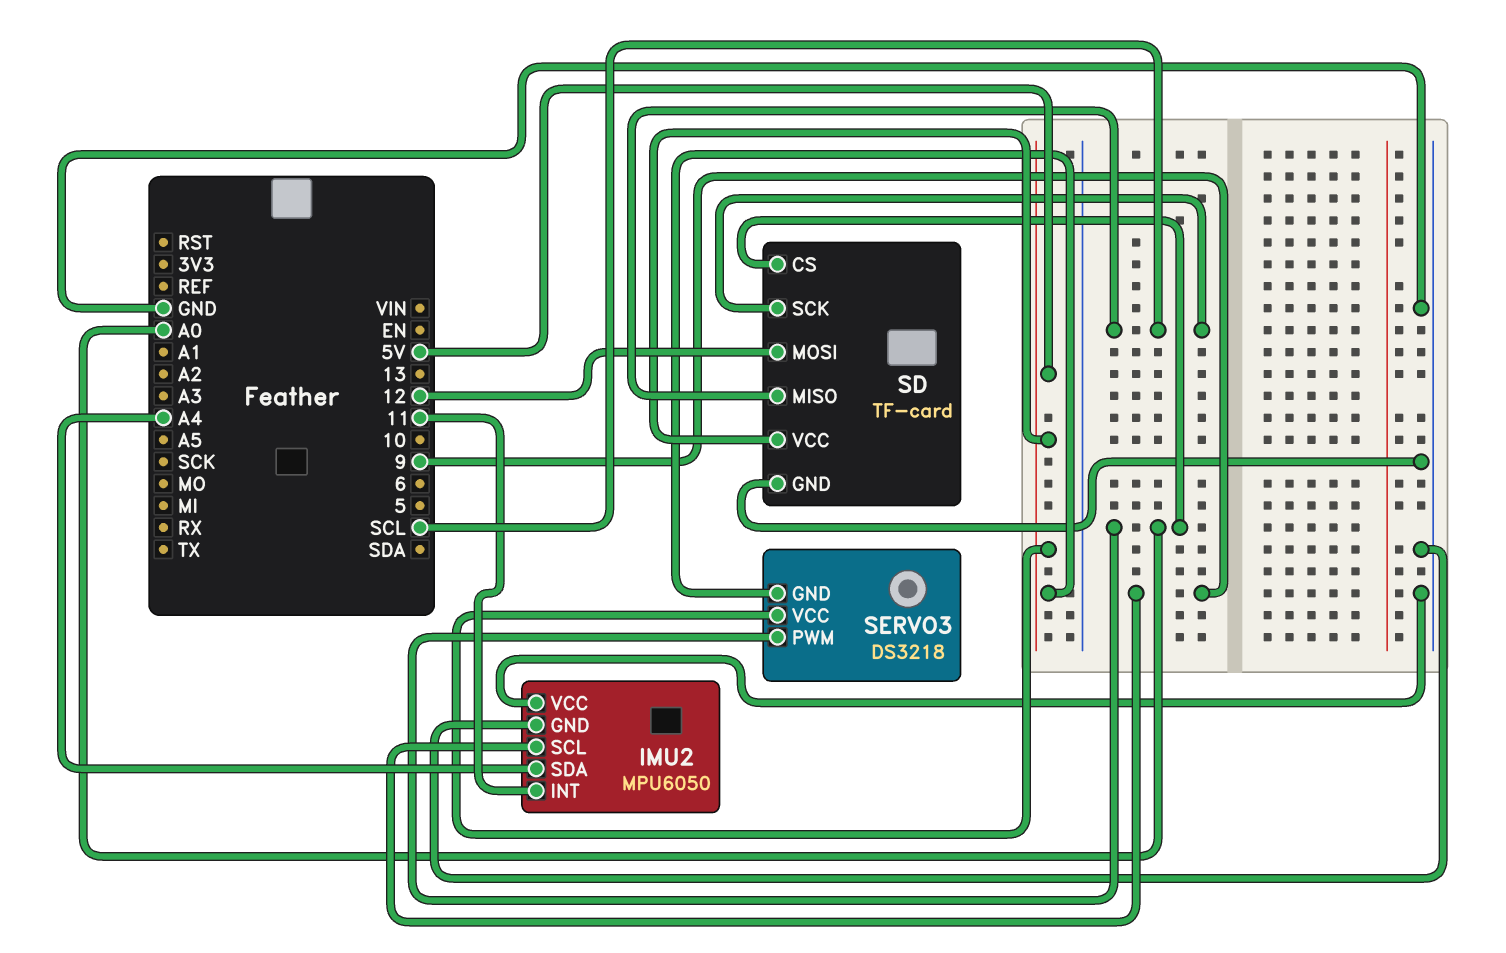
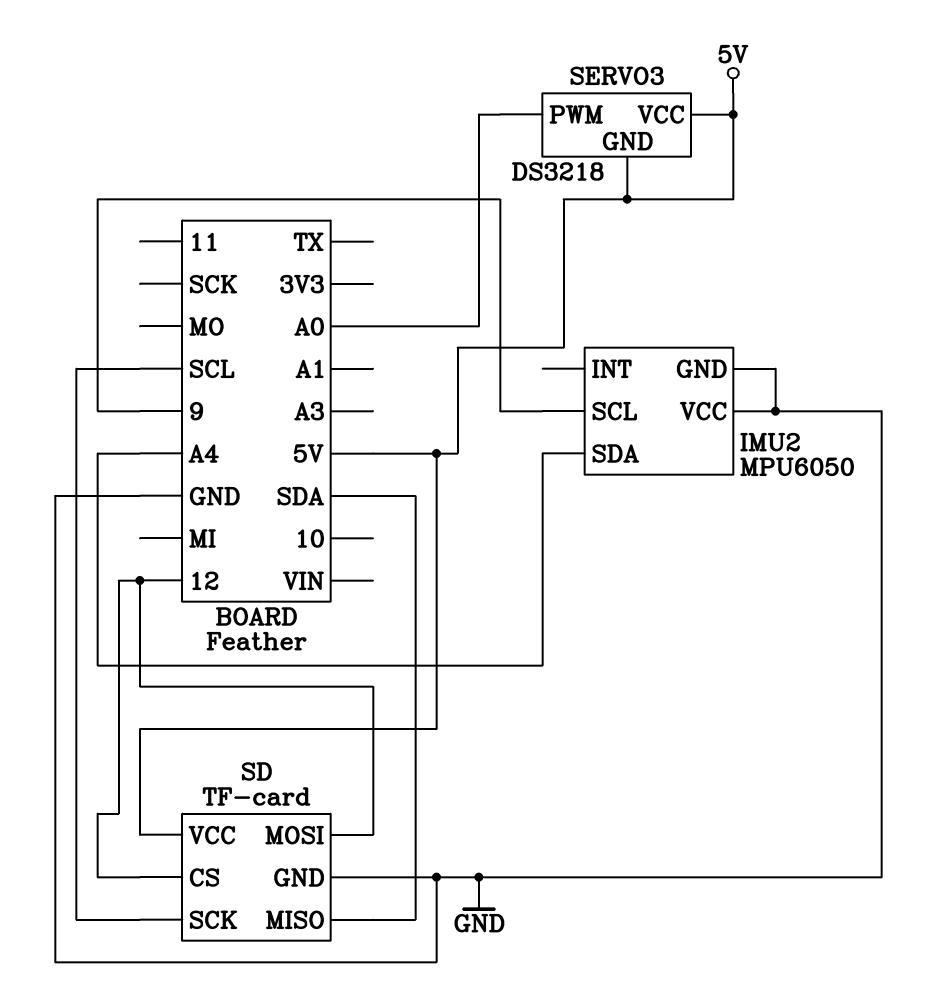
IMU2 pin INT: 11 -> none
SD pin CS: A0 -> 12
SD pin MISO: SCL -> SDA

